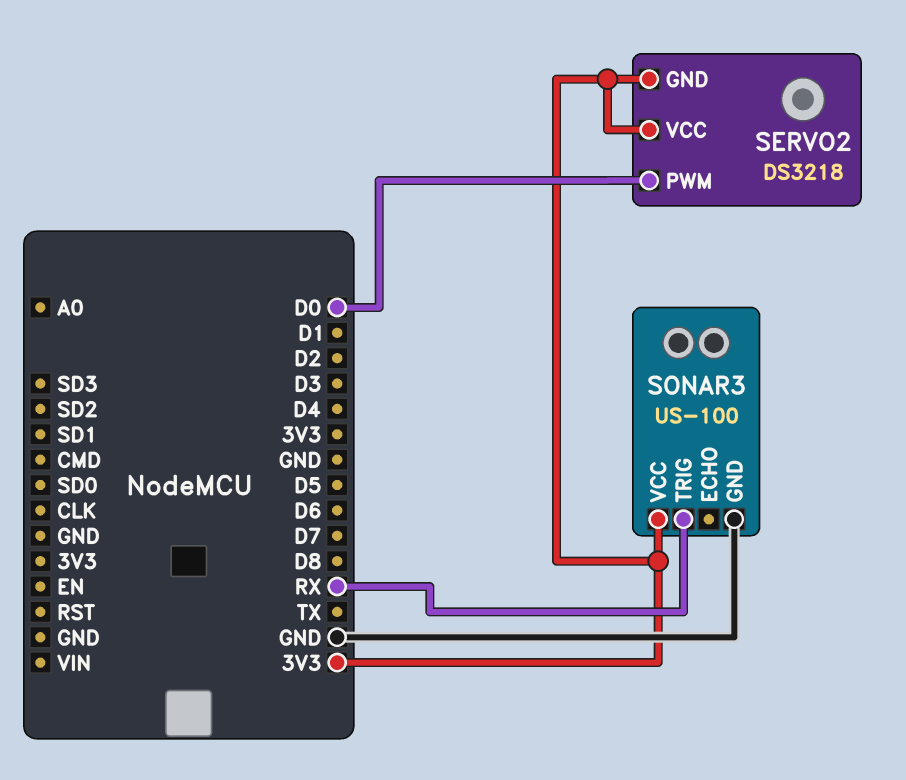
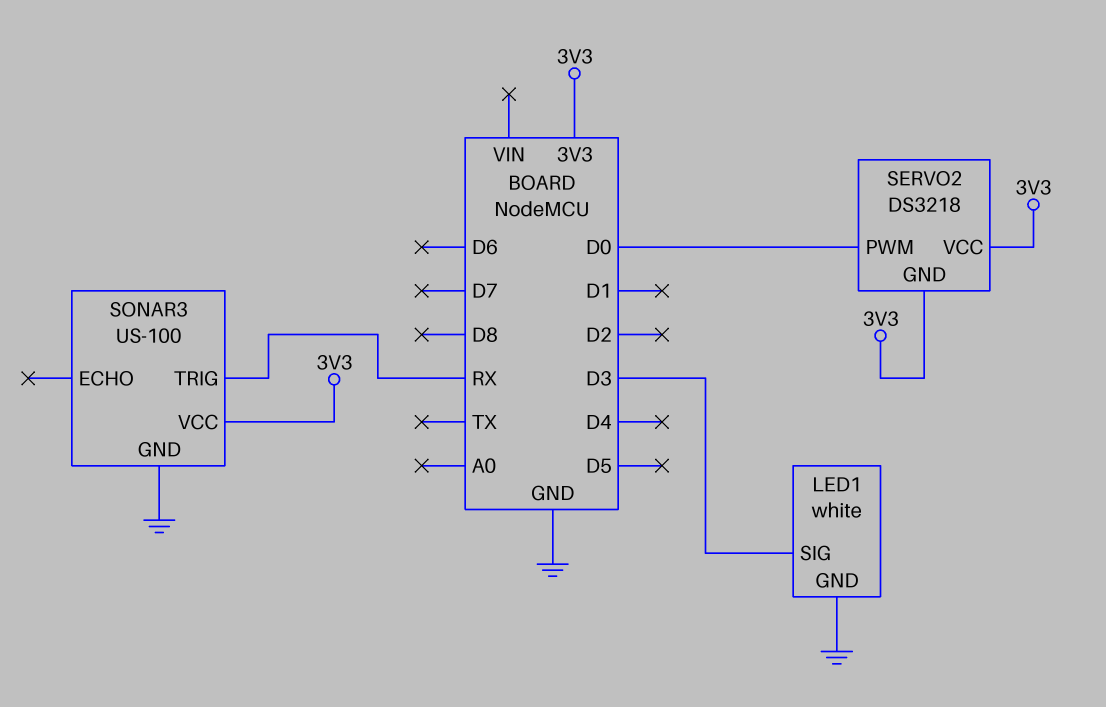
LED1: none -> white
LED1 pin GND: none -> GND
LED1 pin SIG: none -> D3

